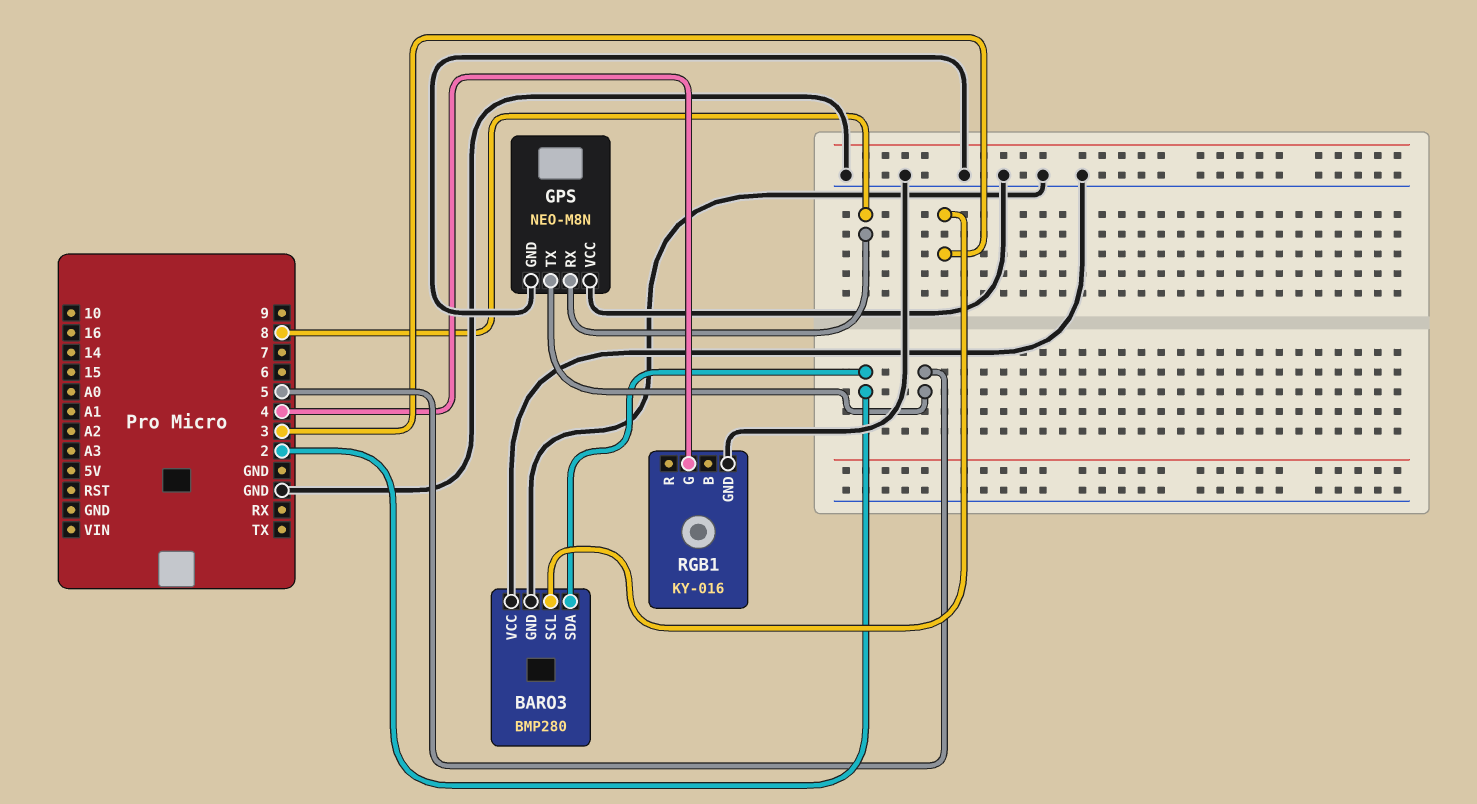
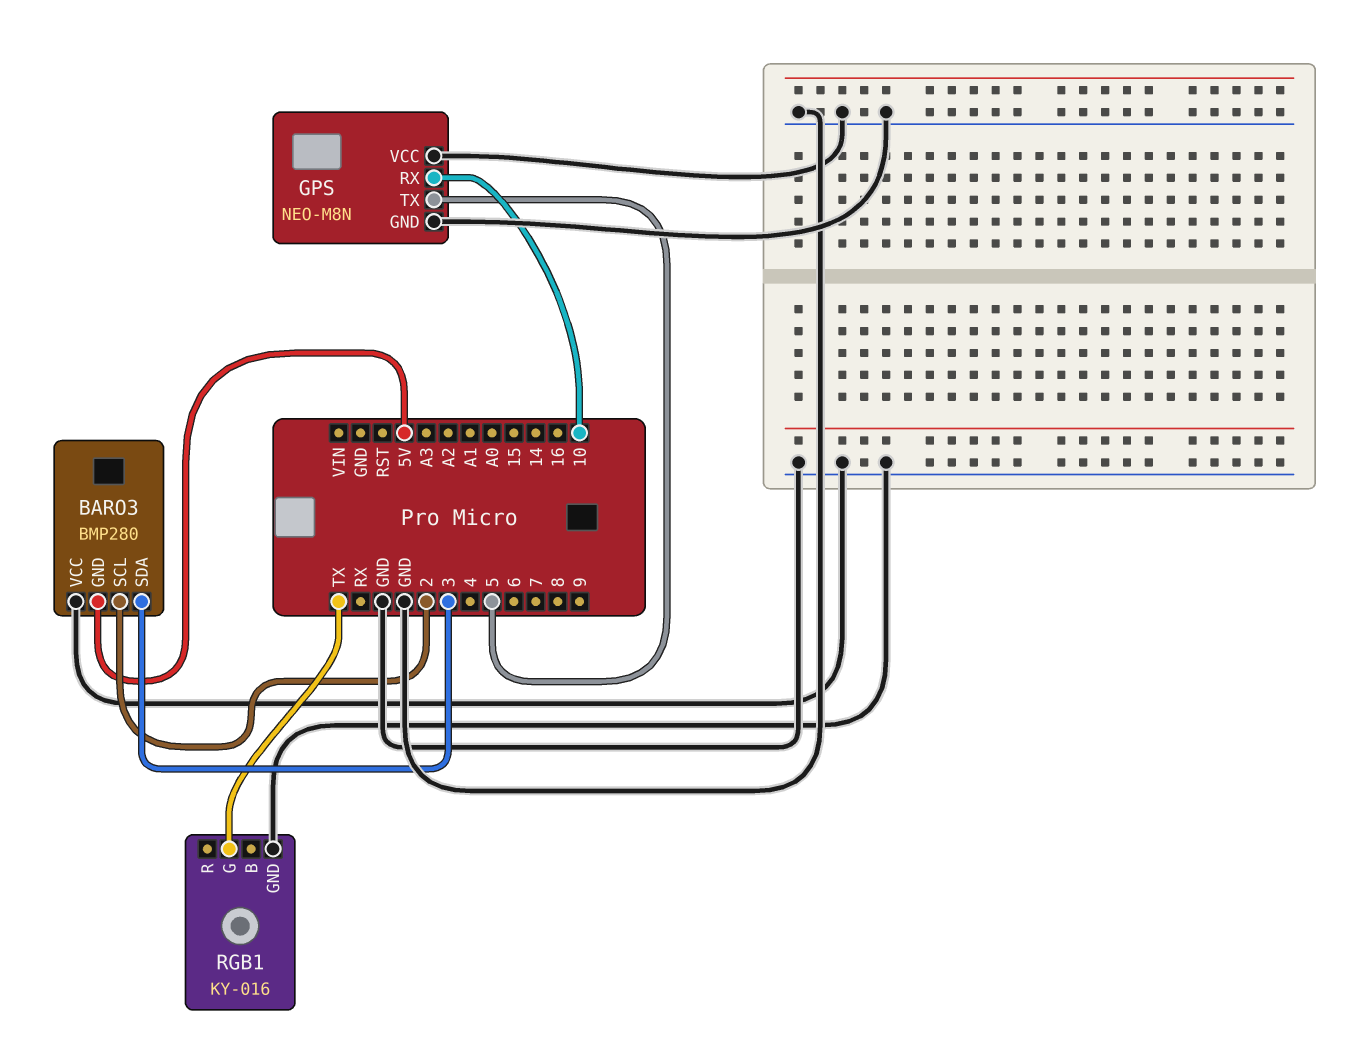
BARO3 pin GND: GND -> 5V
BARO3 pin SCL: 3 -> 2
BARO3 pin SDA: 2 -> 3
GPS pin RX: 8 -> 10
RGB1 pin G: 4 -> TX

